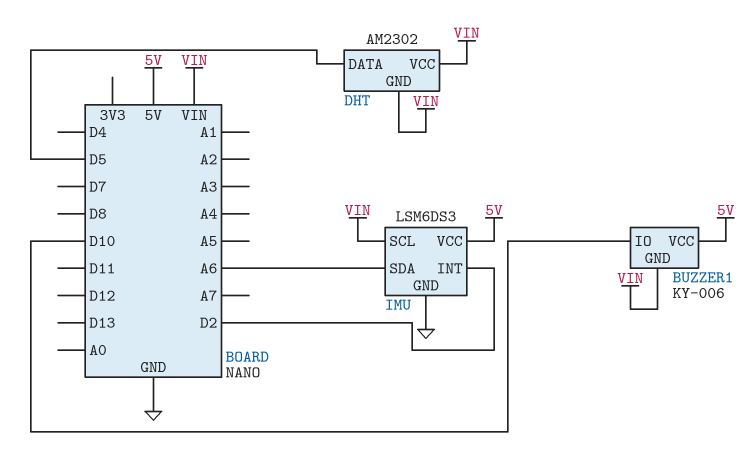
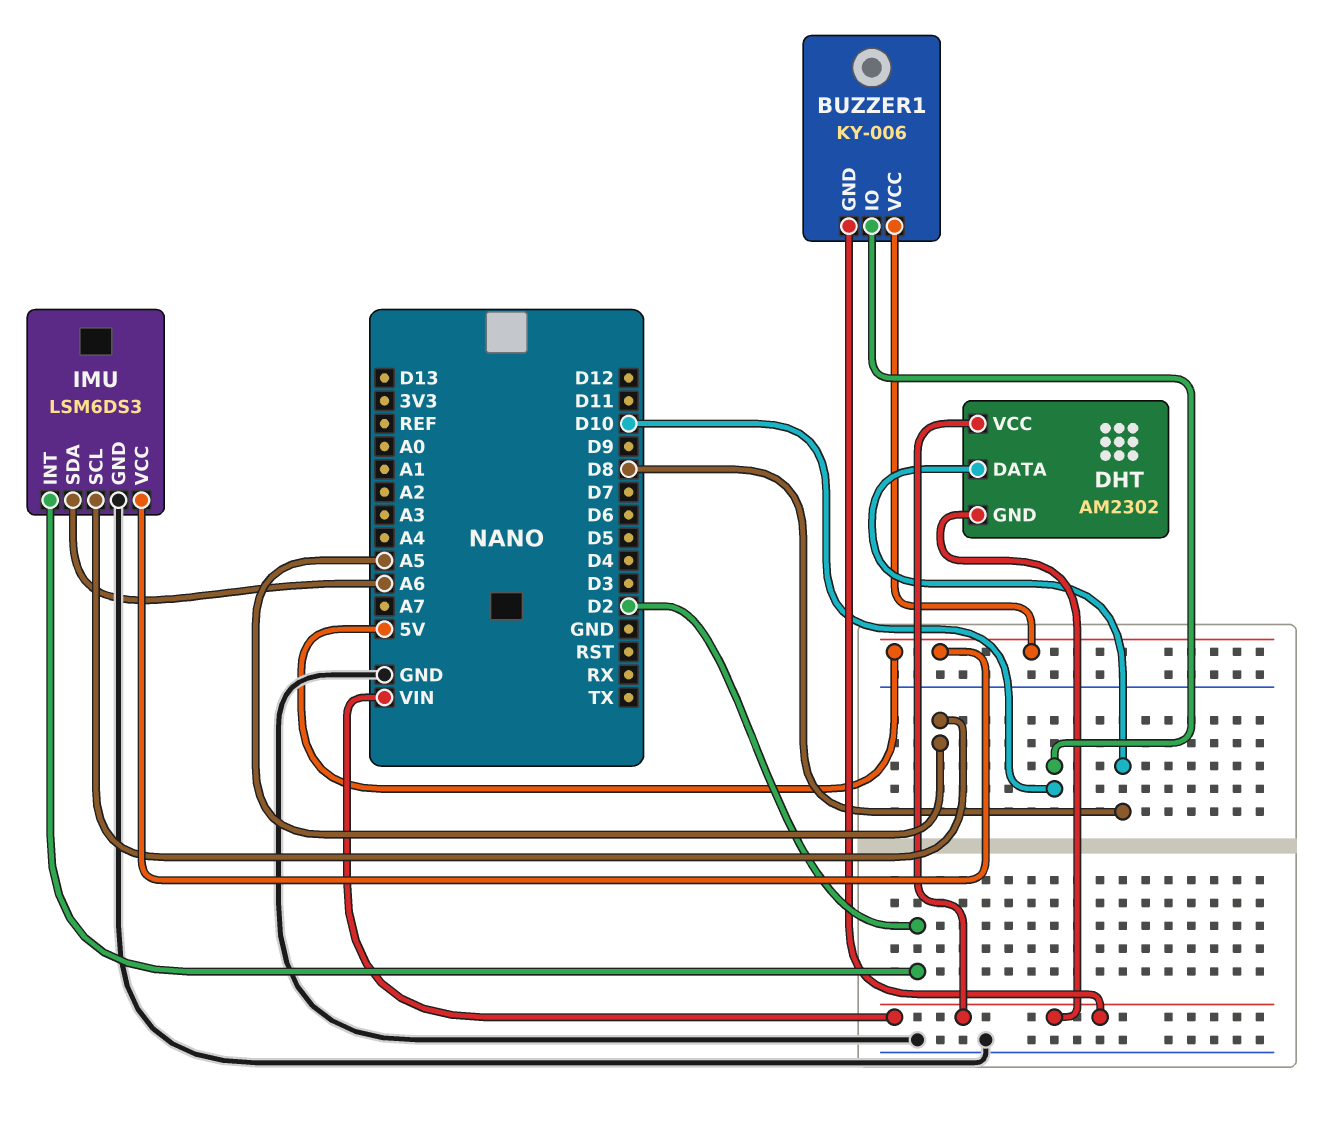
DHT pin DATA: D5 -> D8
IMU pin SCL: VIN -> A5

